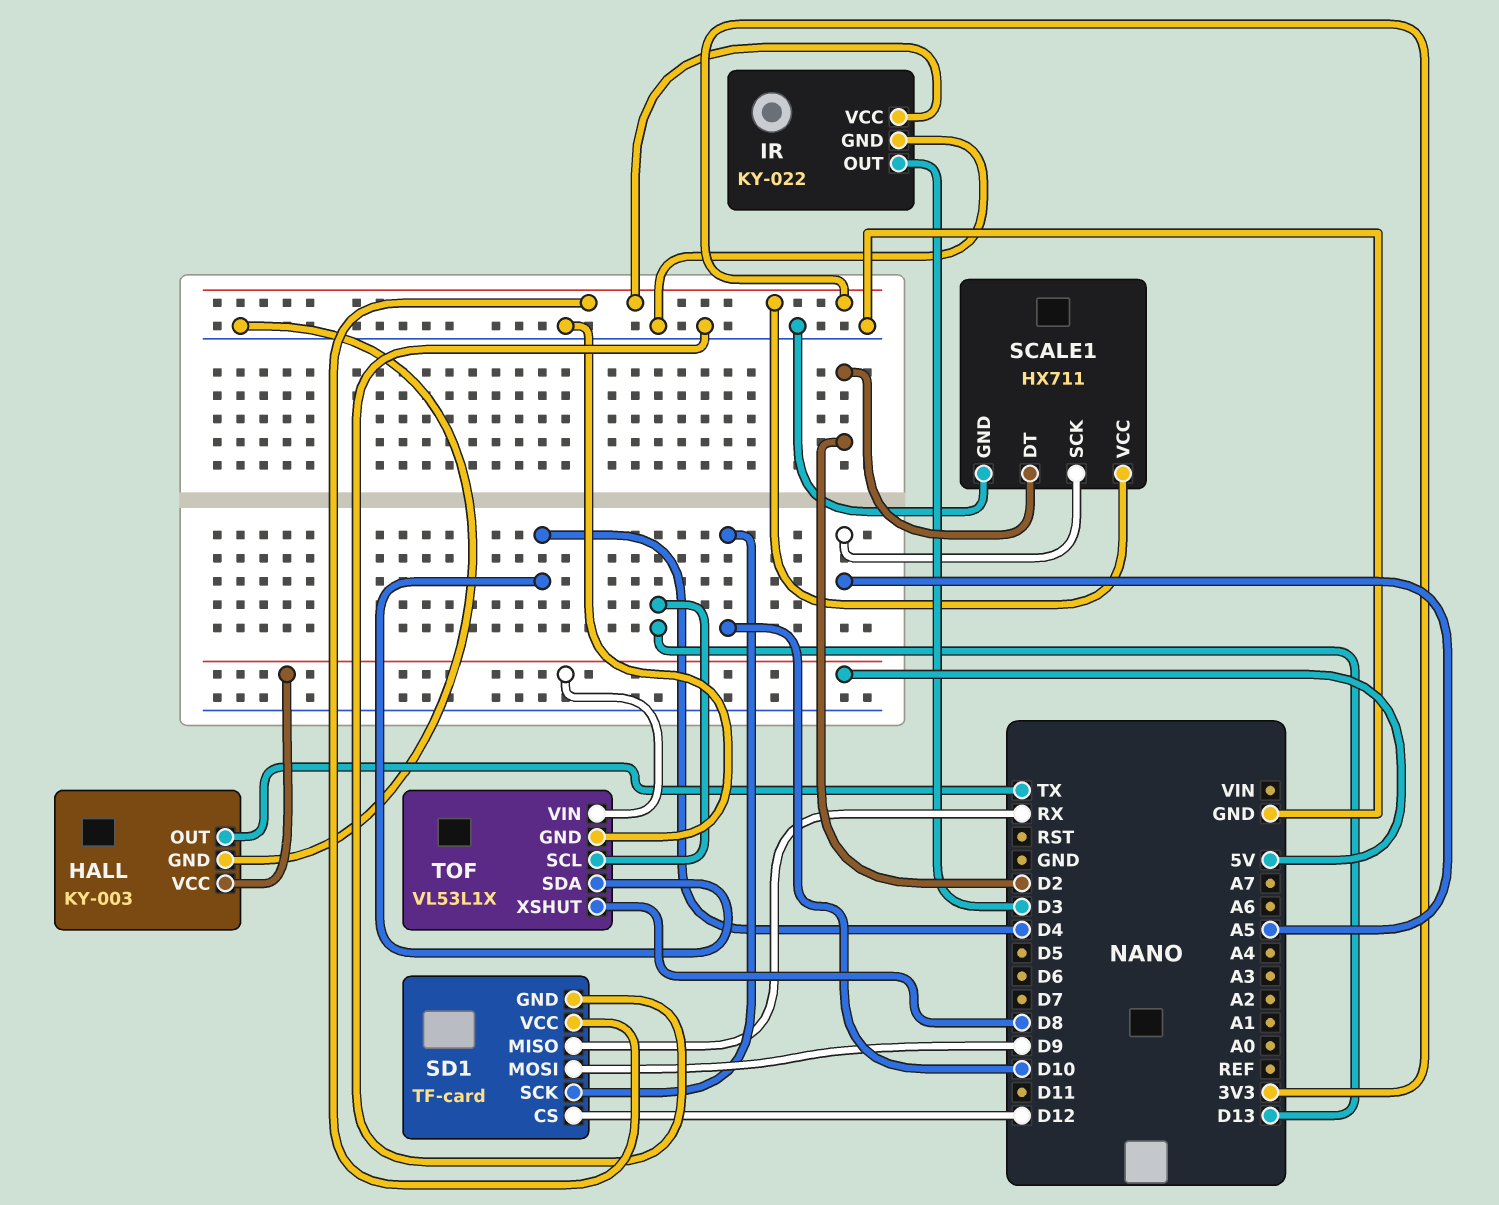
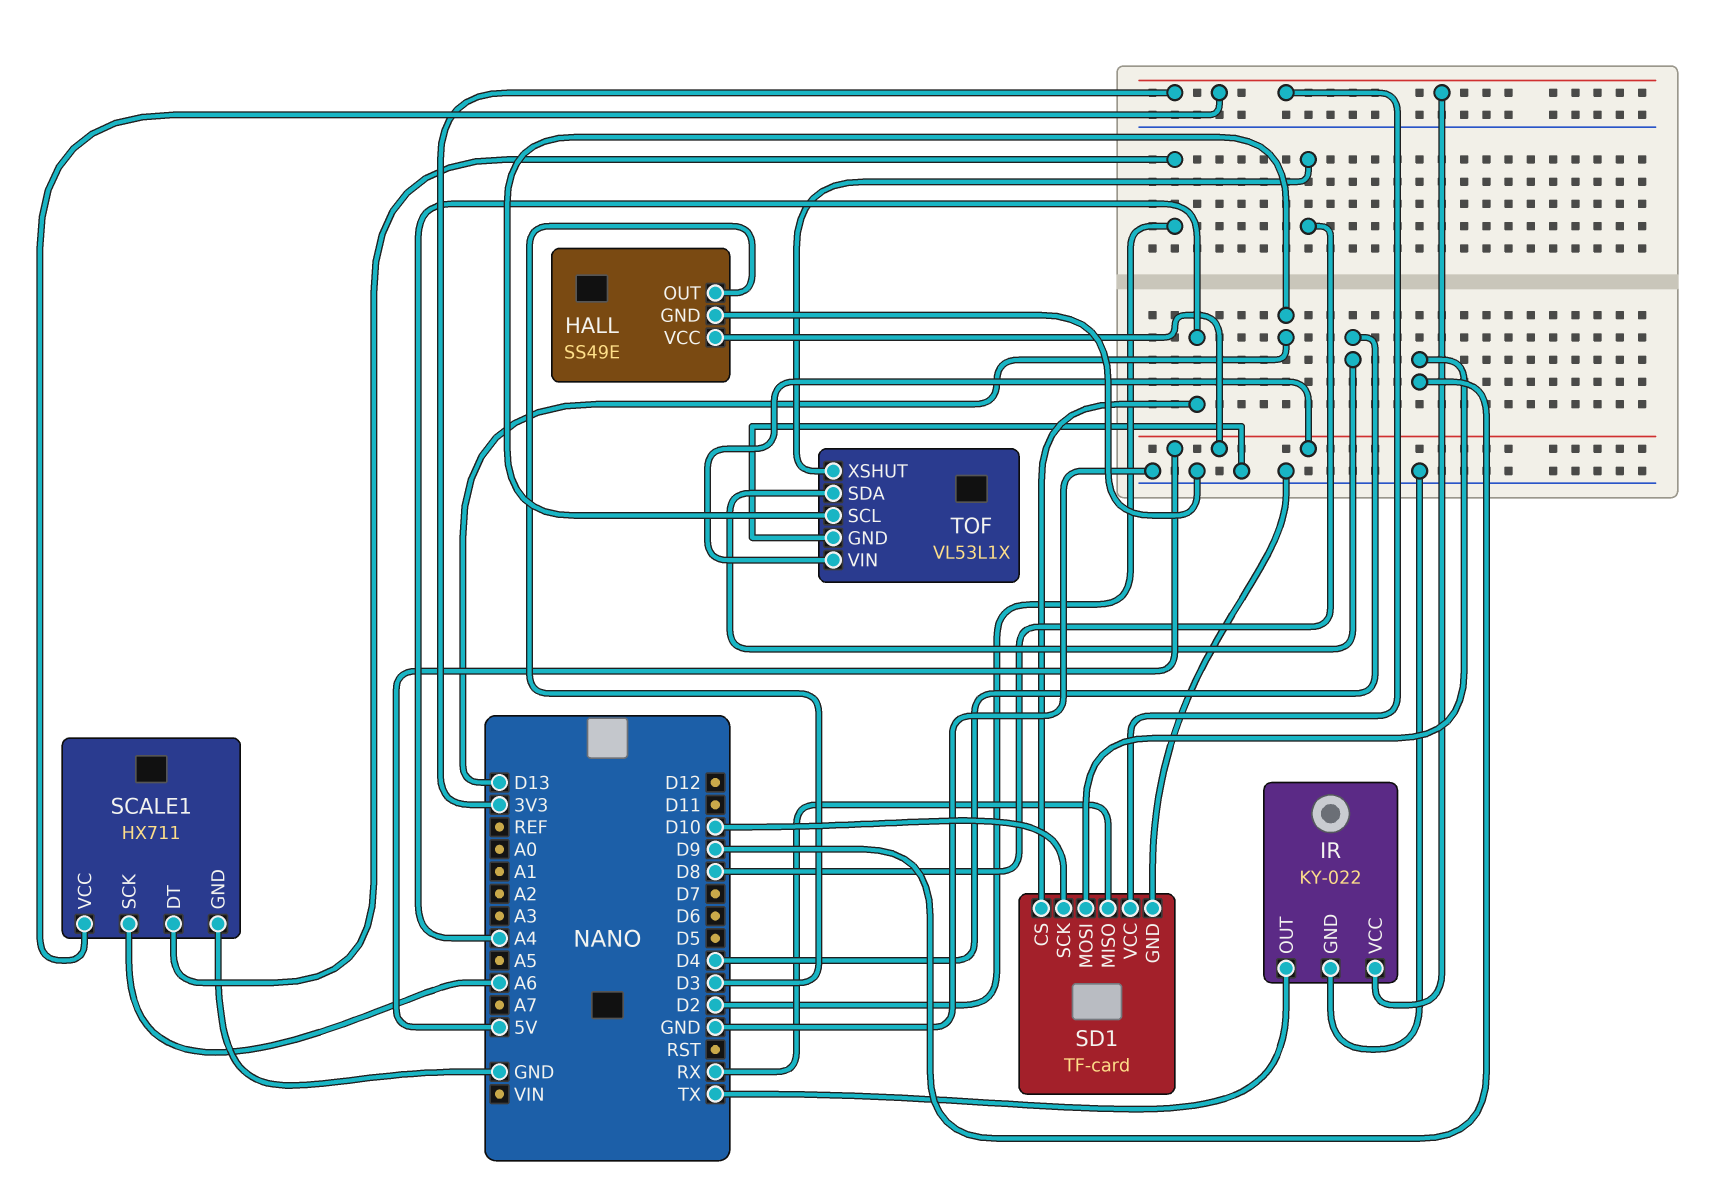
HALL: KY-003 -> SS49E
HALL pin OUT: TX -> D3
IR pin OUT: D3 -> TX
SCALE1 pin SCK: A5 -> A6
SD1 pin CS: D12 -> A4

